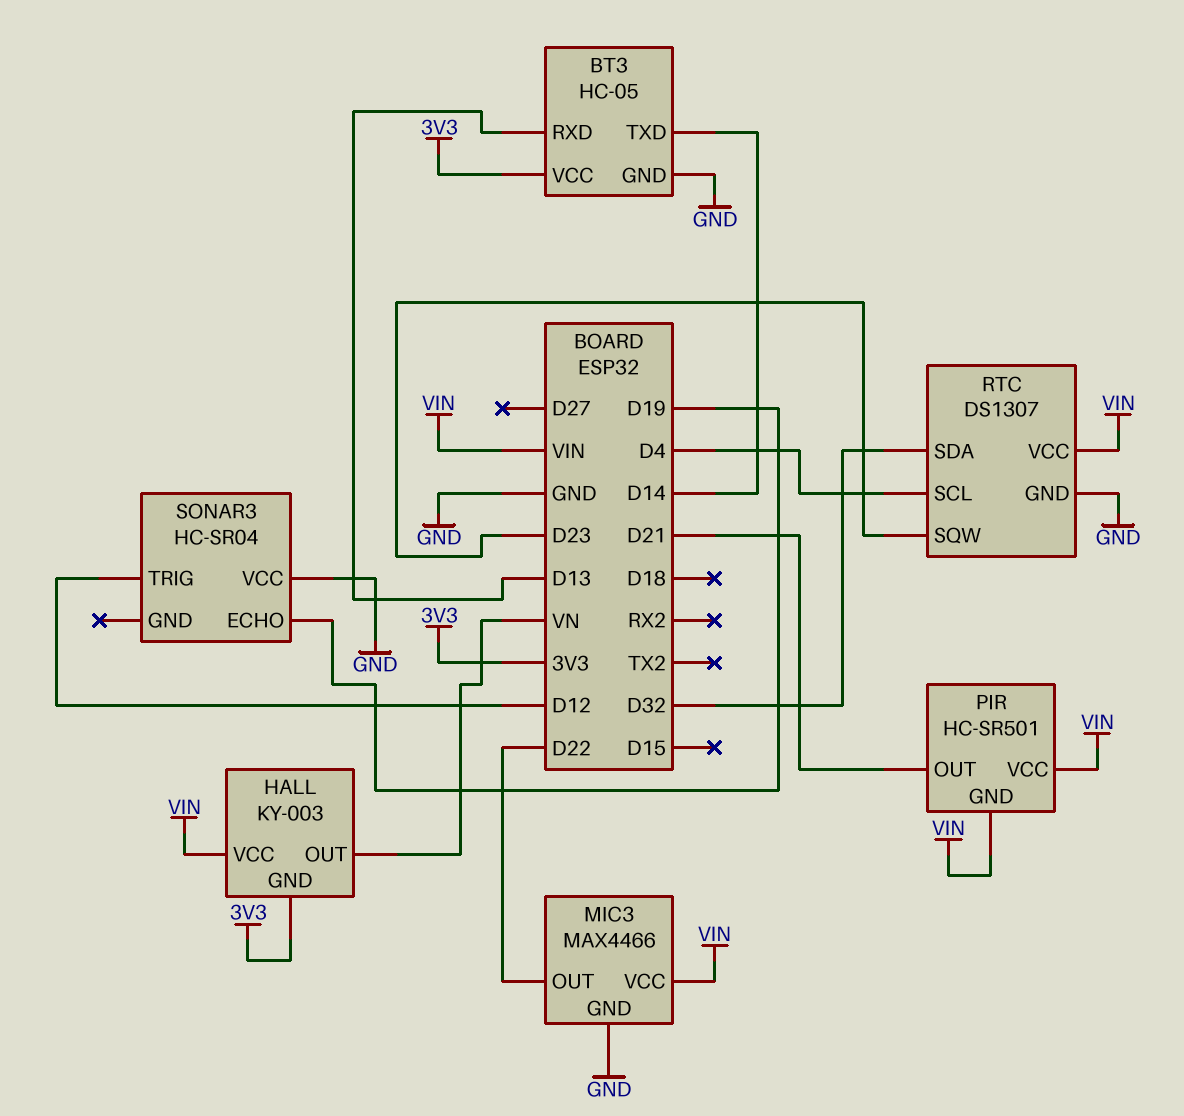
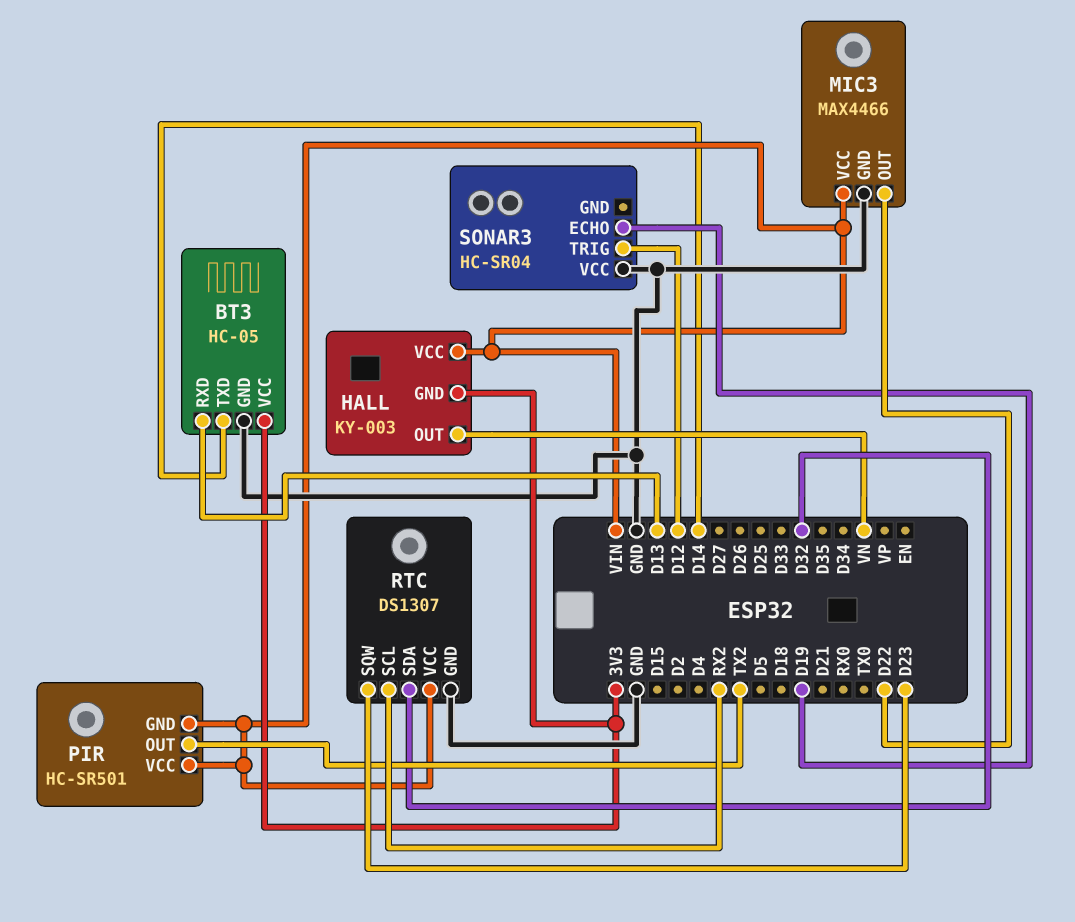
PIR pin OUT: D21 -> TX2
RTC pin SCL: D4 -> RX2

